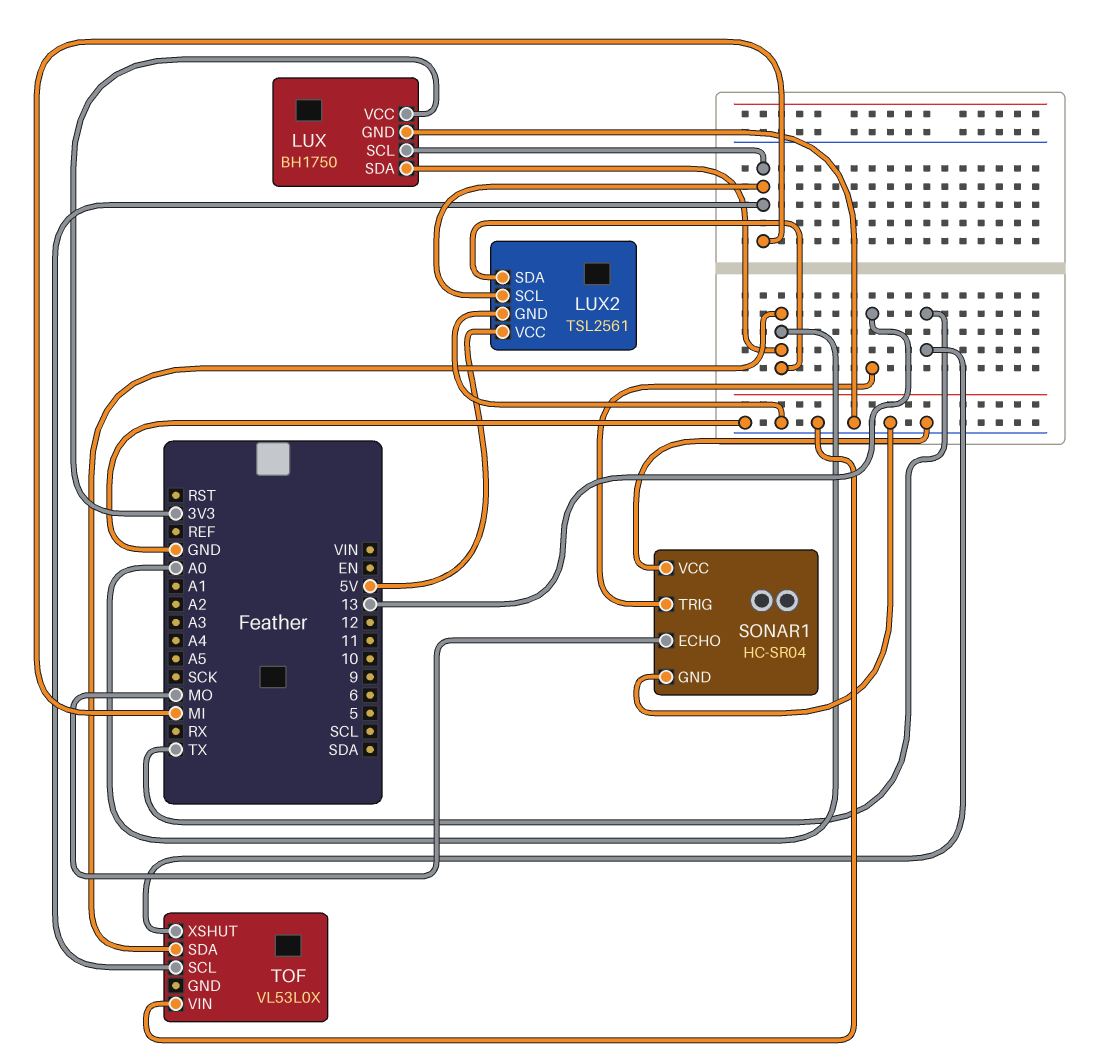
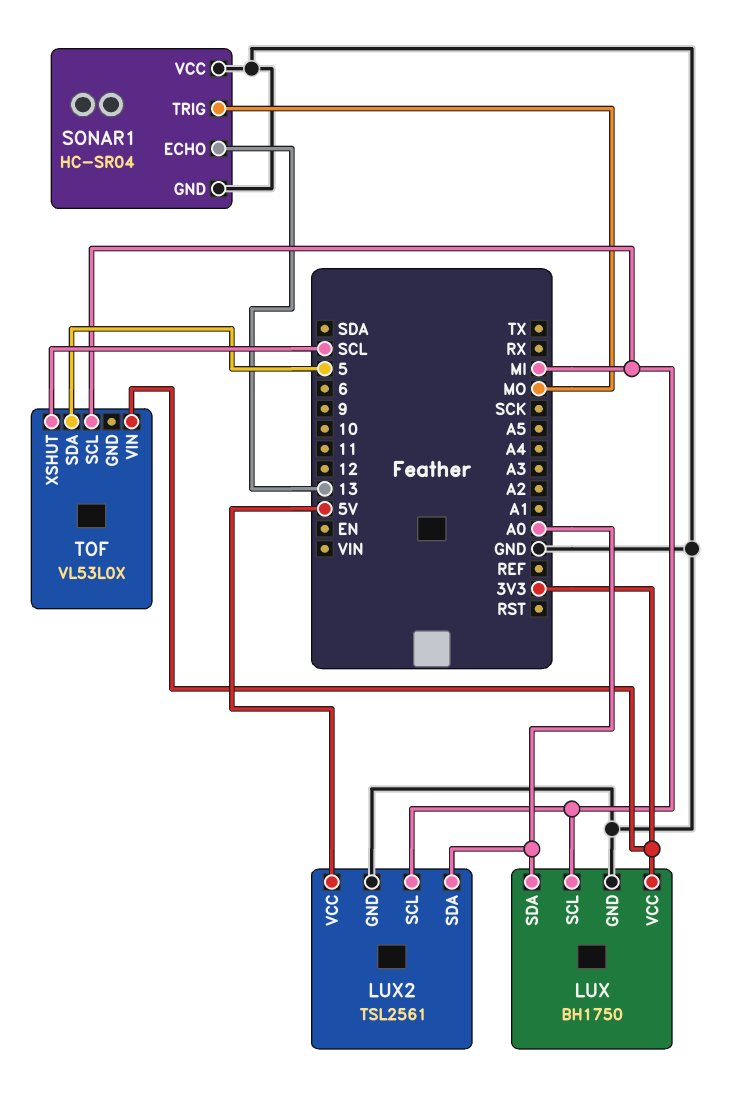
SONAR1 pin ECHO: MO -> 13
SONAR1 pin TRIG: 13 -> MO
TOF pin SDA: A0 -> 5
TOF pin VIN: GND -> 3V3
TOF pin XSHUT: TX -> SCL

